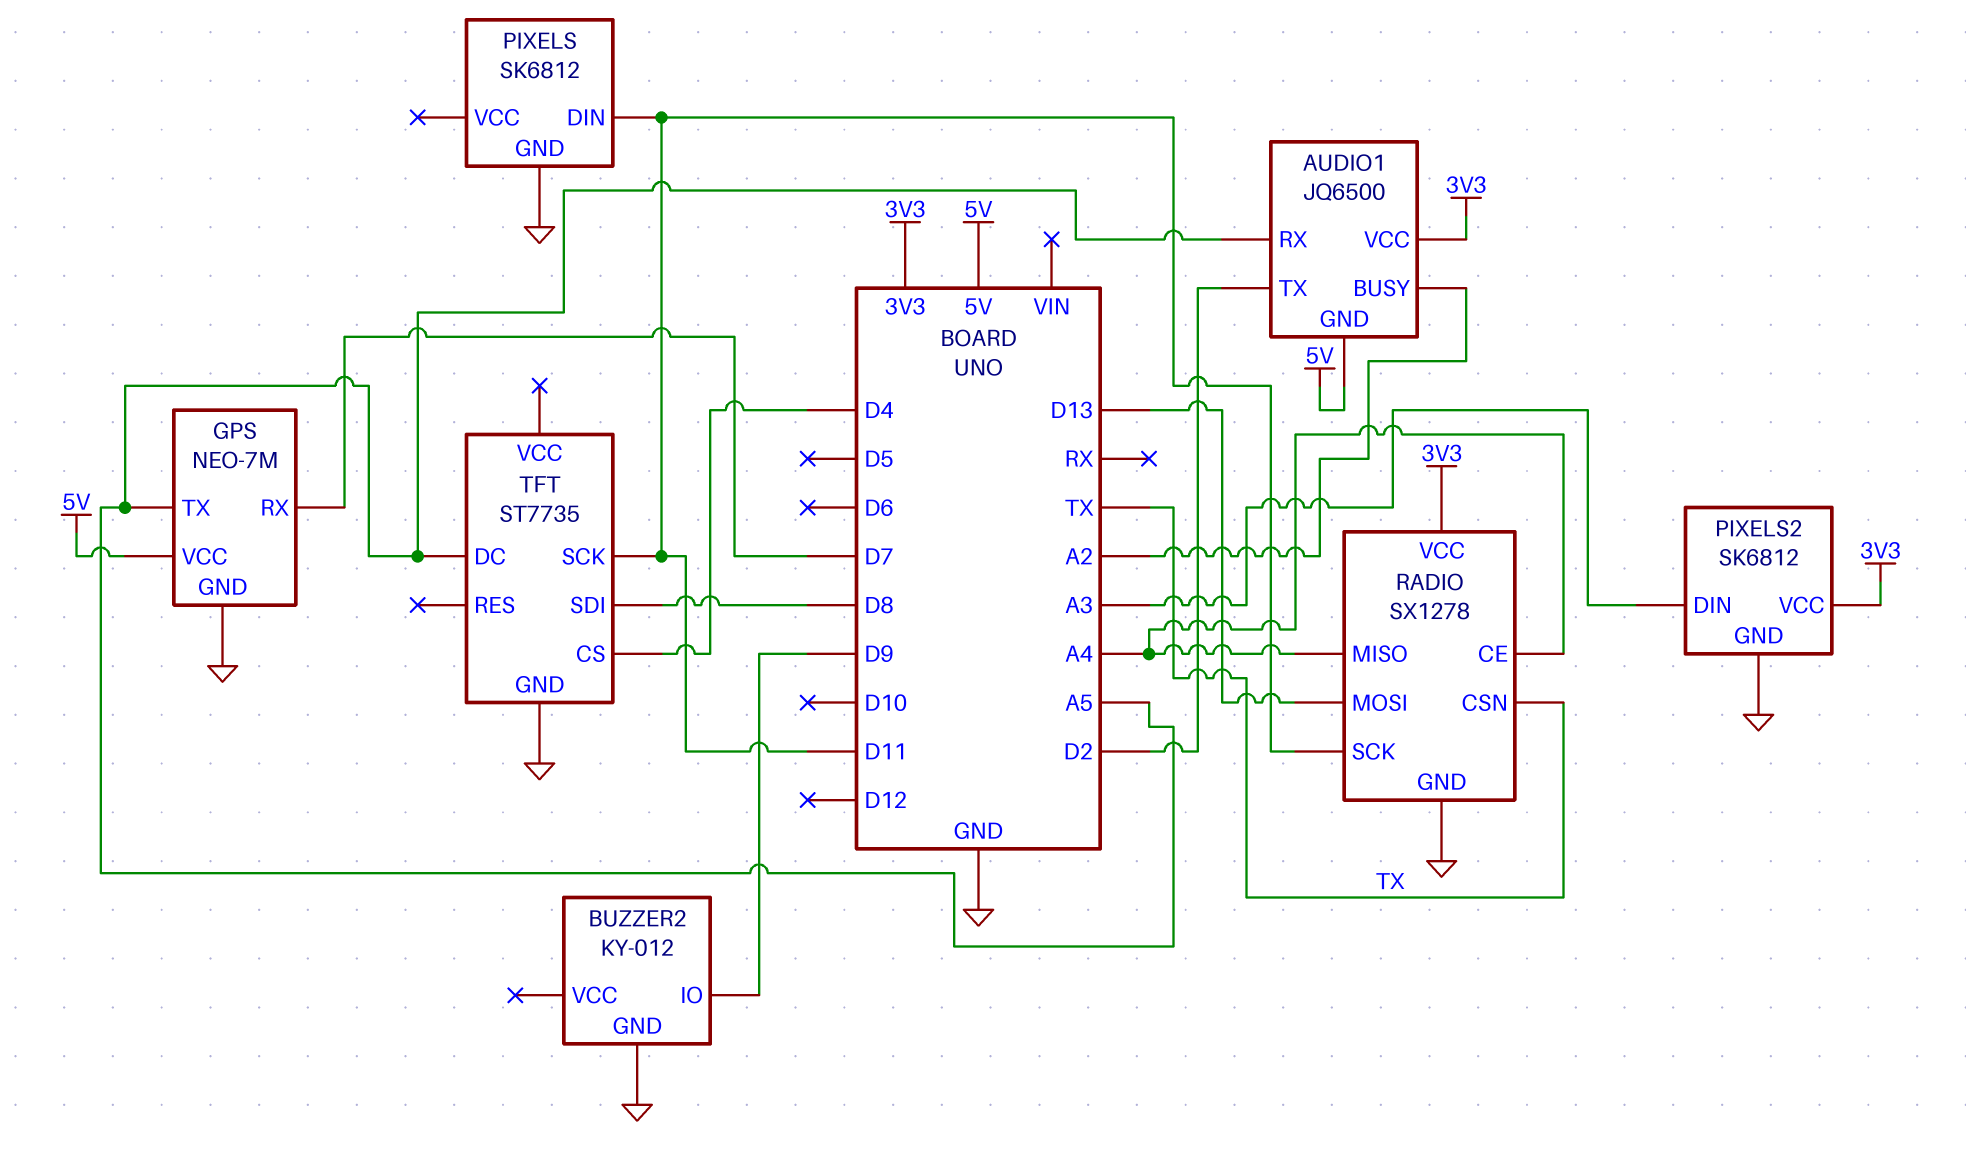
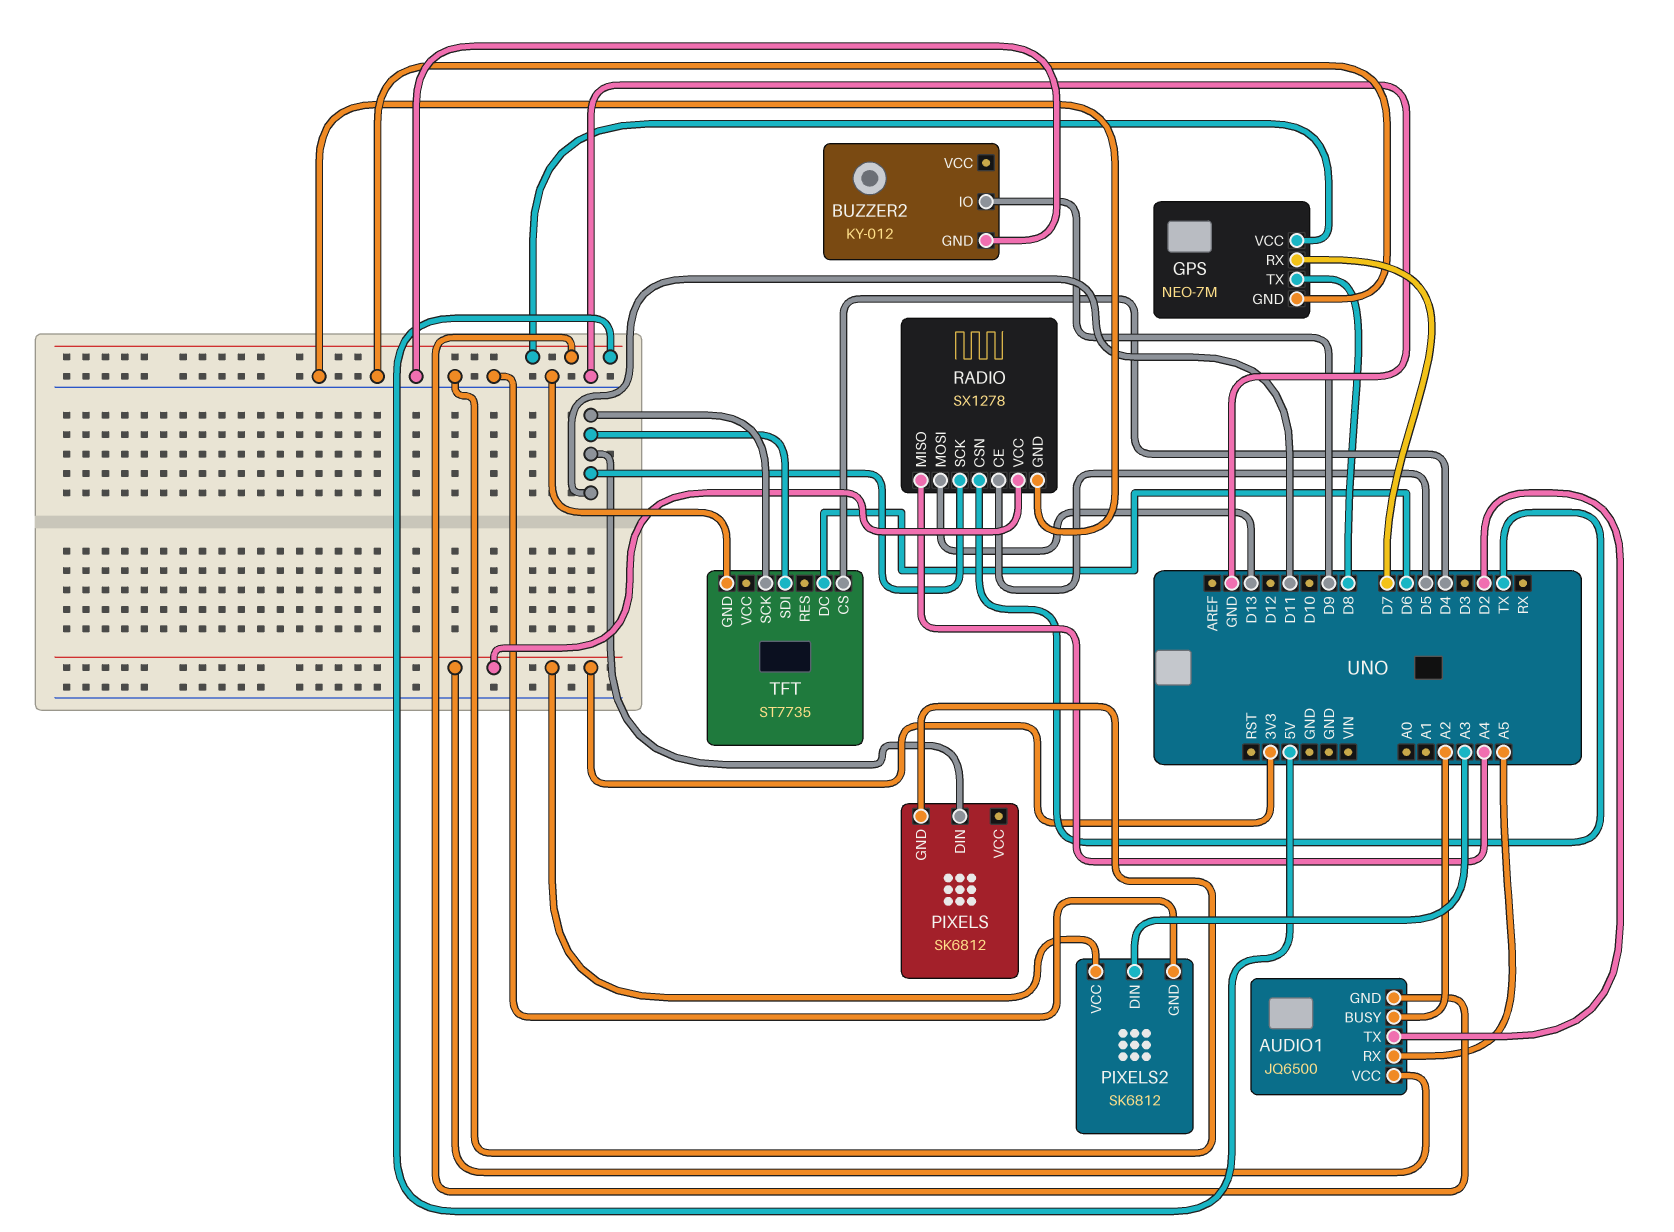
GPS pin TX: A5 -> D8
RADIO pin CE: A4 -> D5
TFT pin DC: A5 -> D6
TFT pin SDI: D8 -> D11

